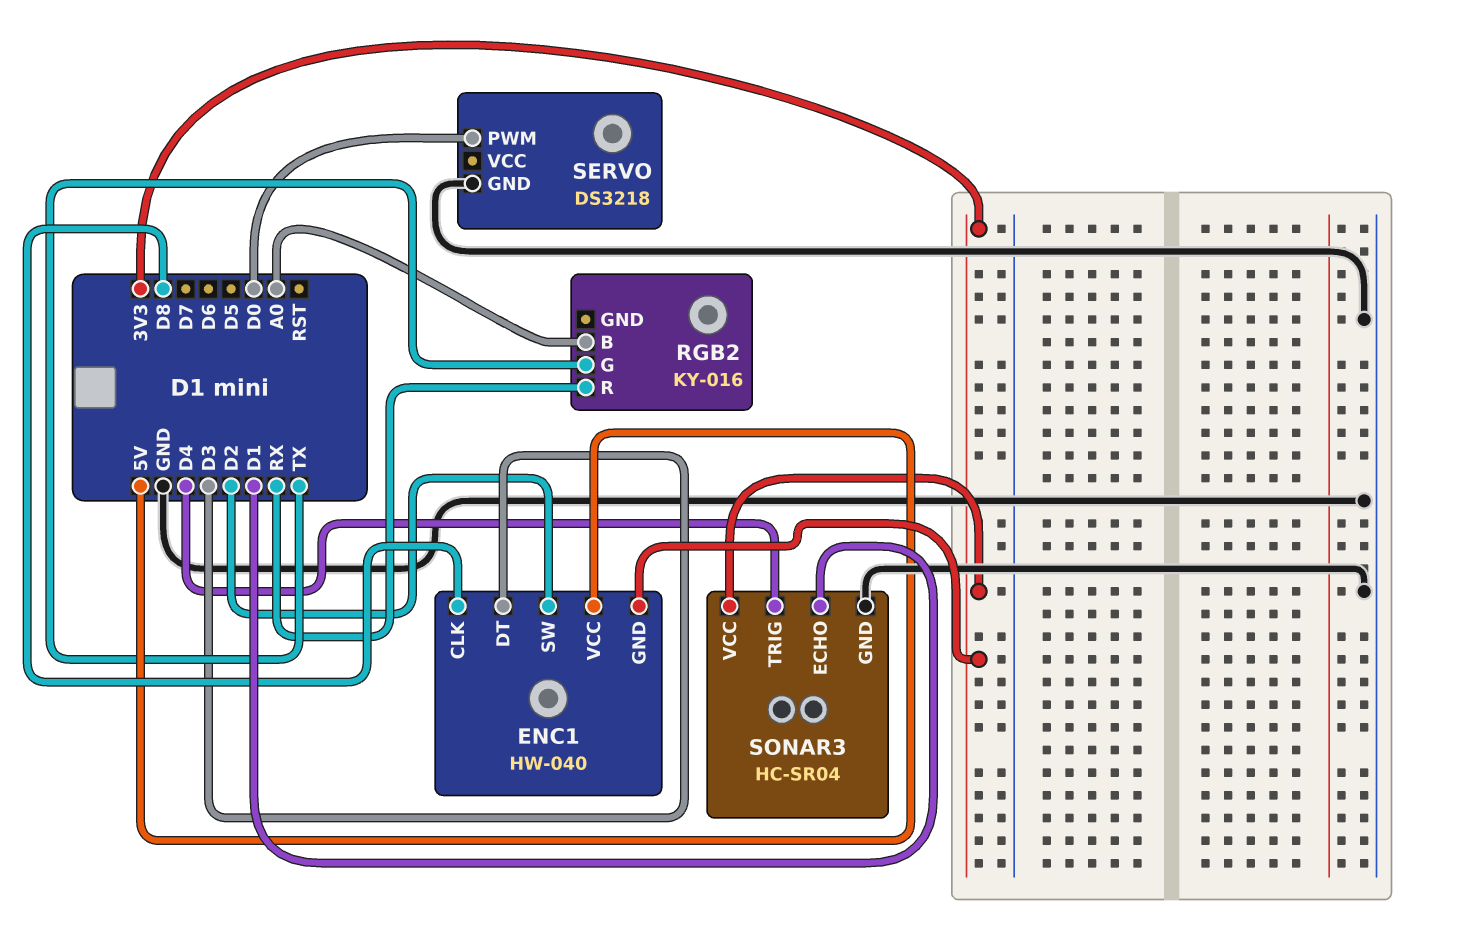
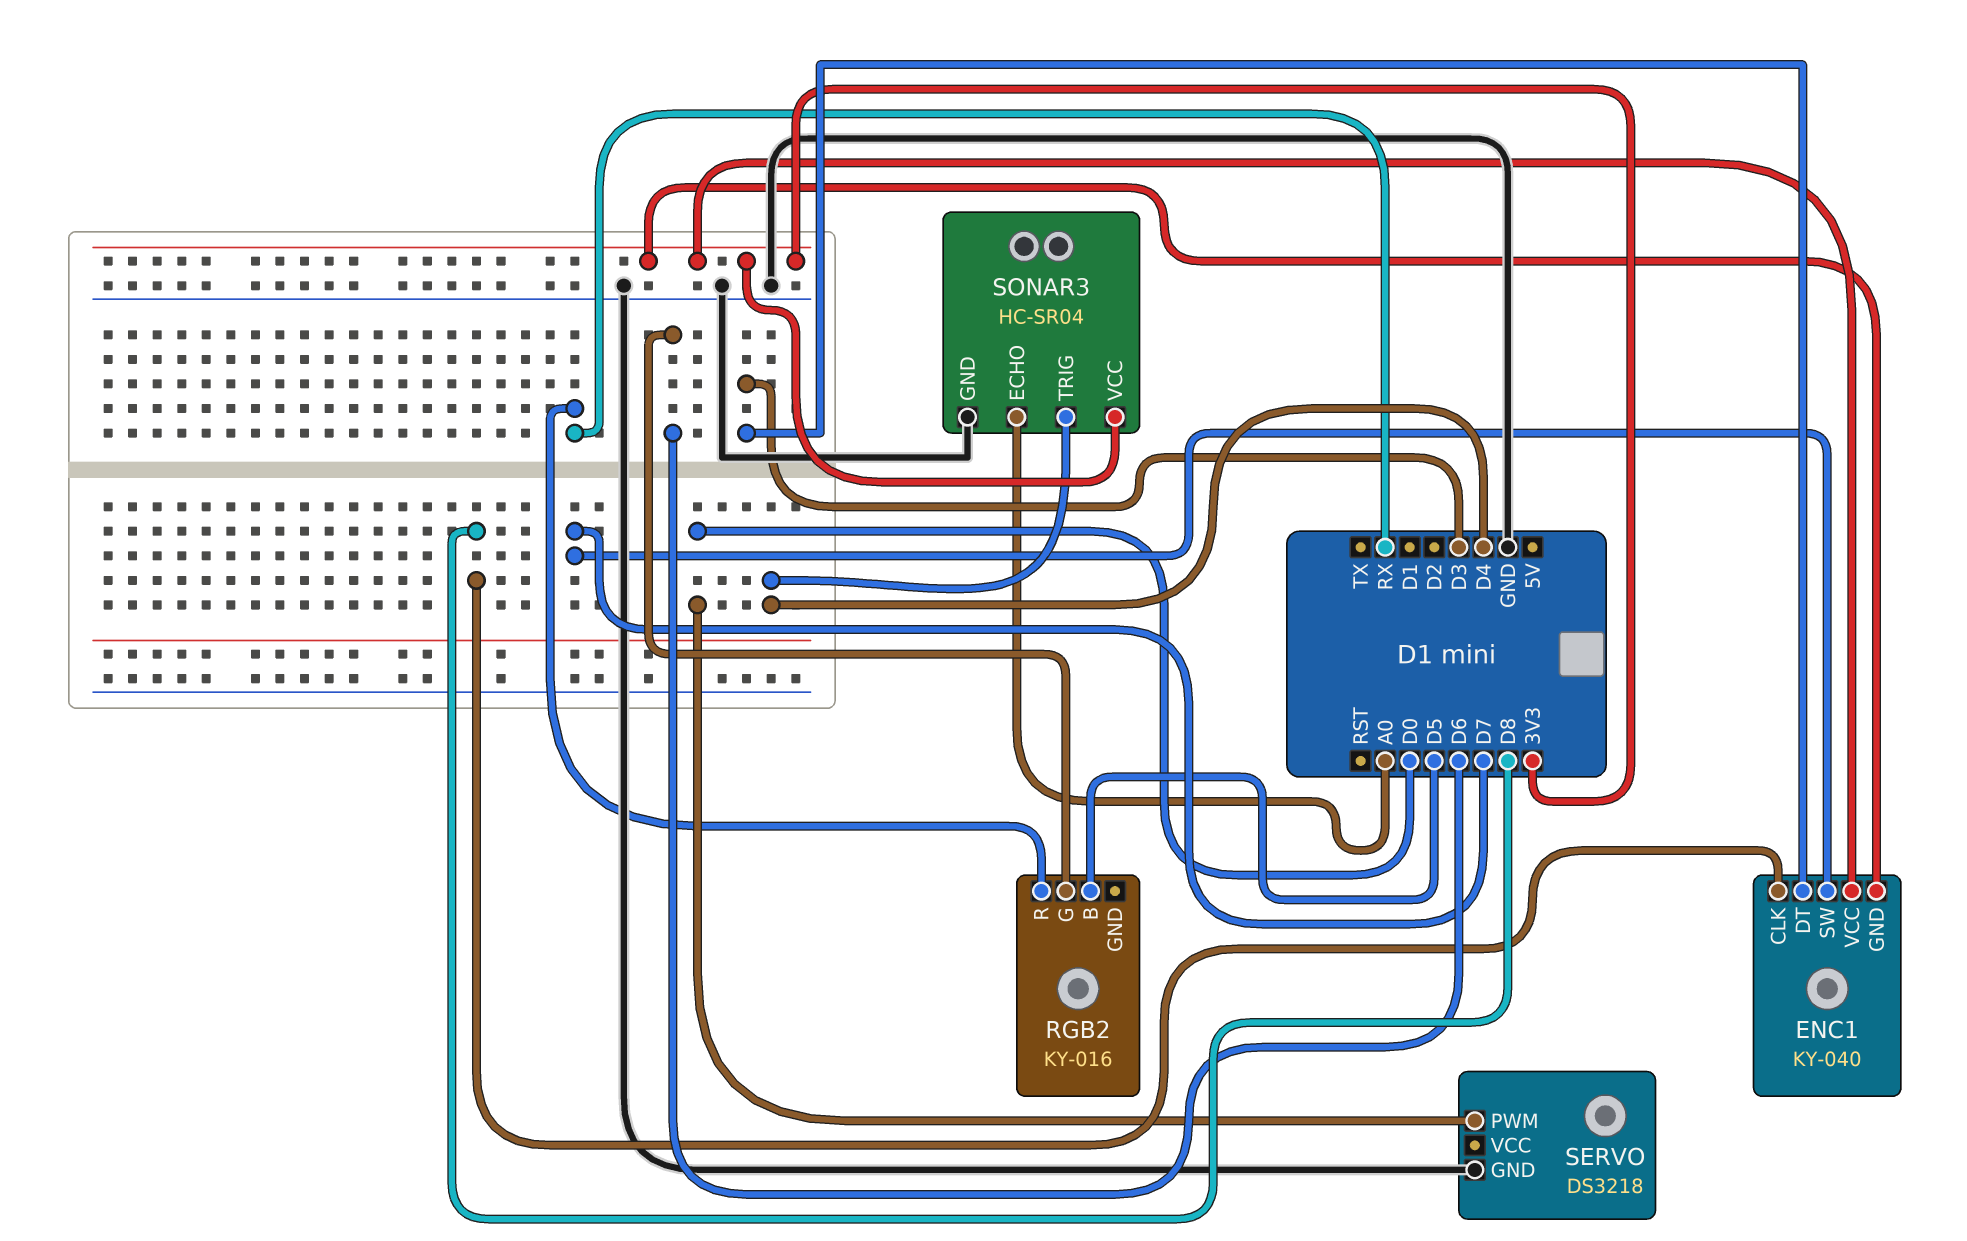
ENC1: HW-040 -> KY-040
ENC1 pin SW: D2 -> D7
ENC1 pin VCC: 5V -> 3V3
RGB2 pin B: A0 -> D5
RGB2 pin G: TX -> D6
SONAR3 pin ECHO: D1 -> A0

